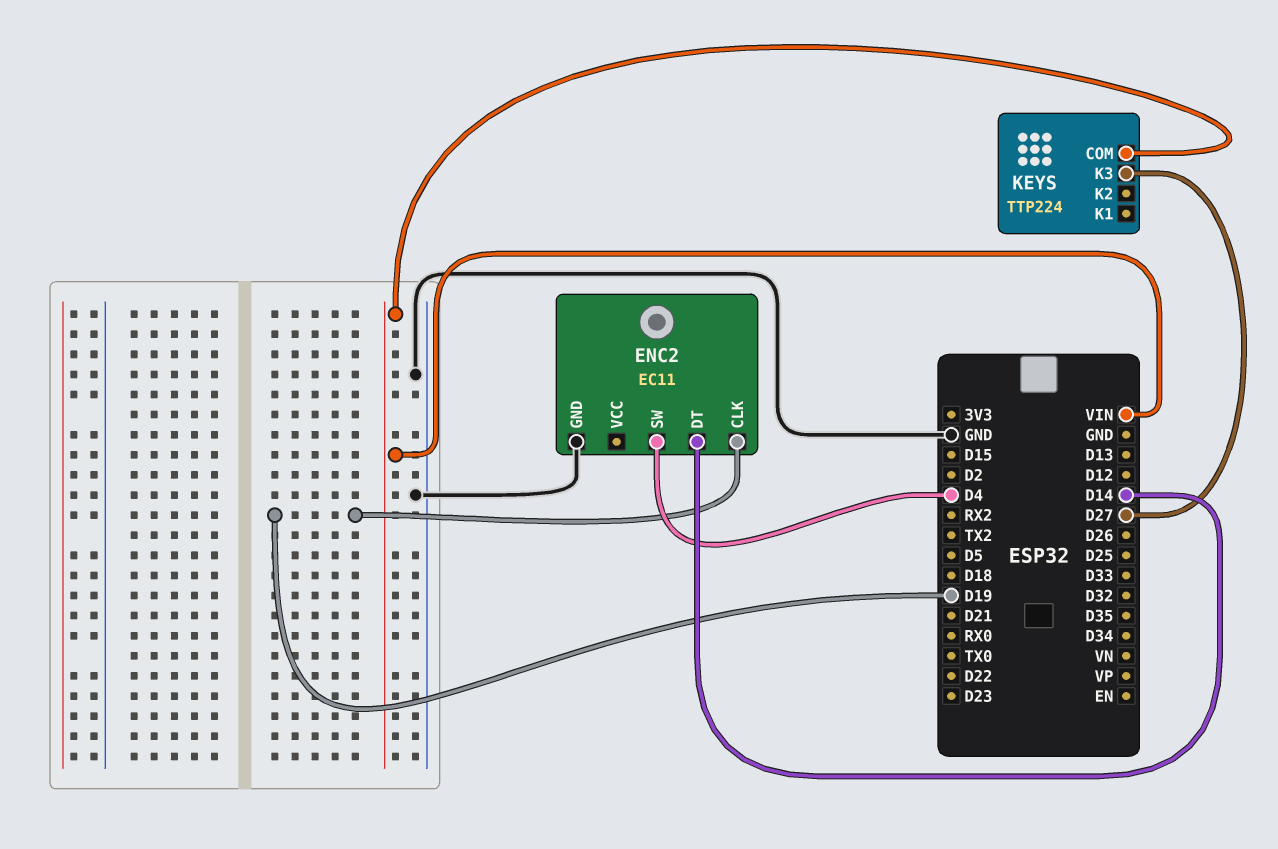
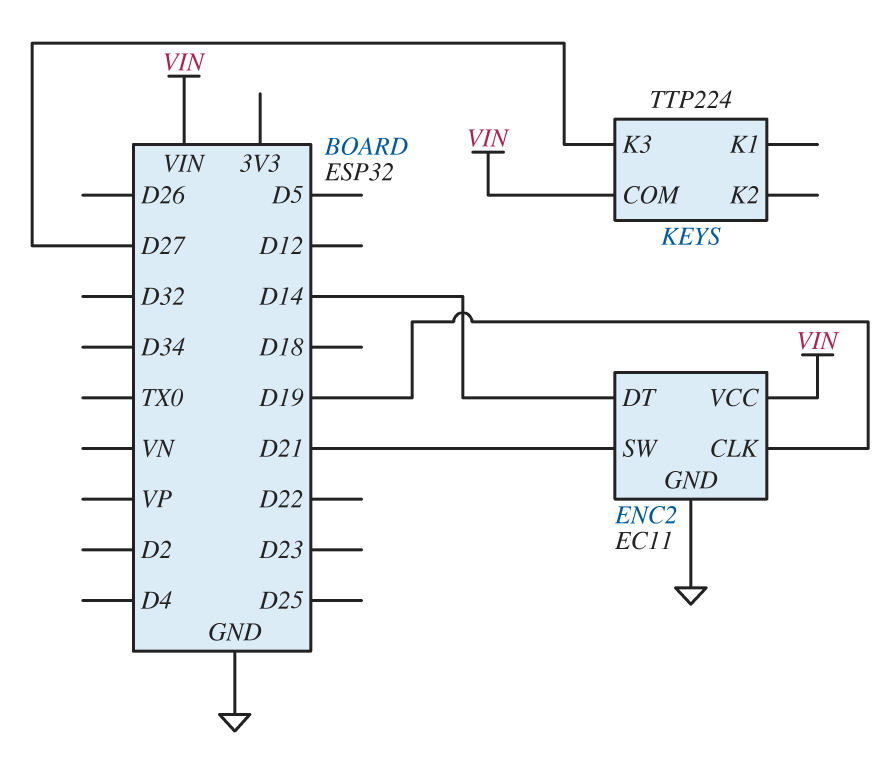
ENC2 pin SW: D4 -> D21
ENC2 pin VCC: none -> VIN

